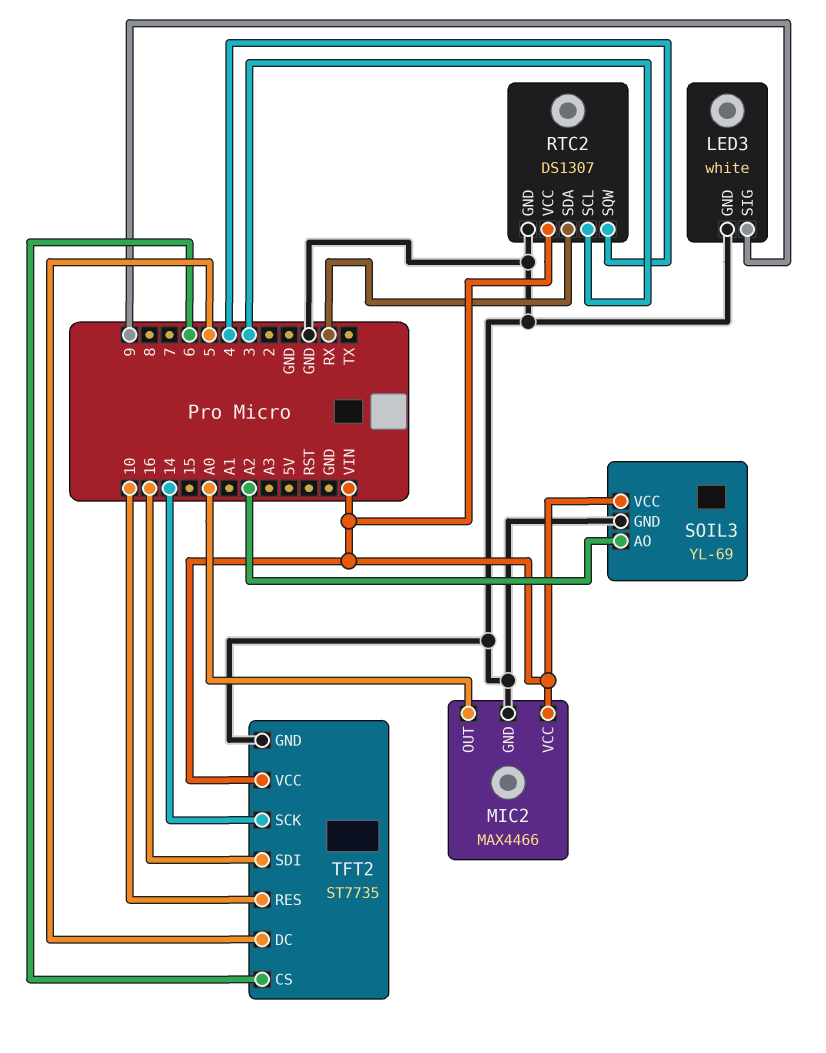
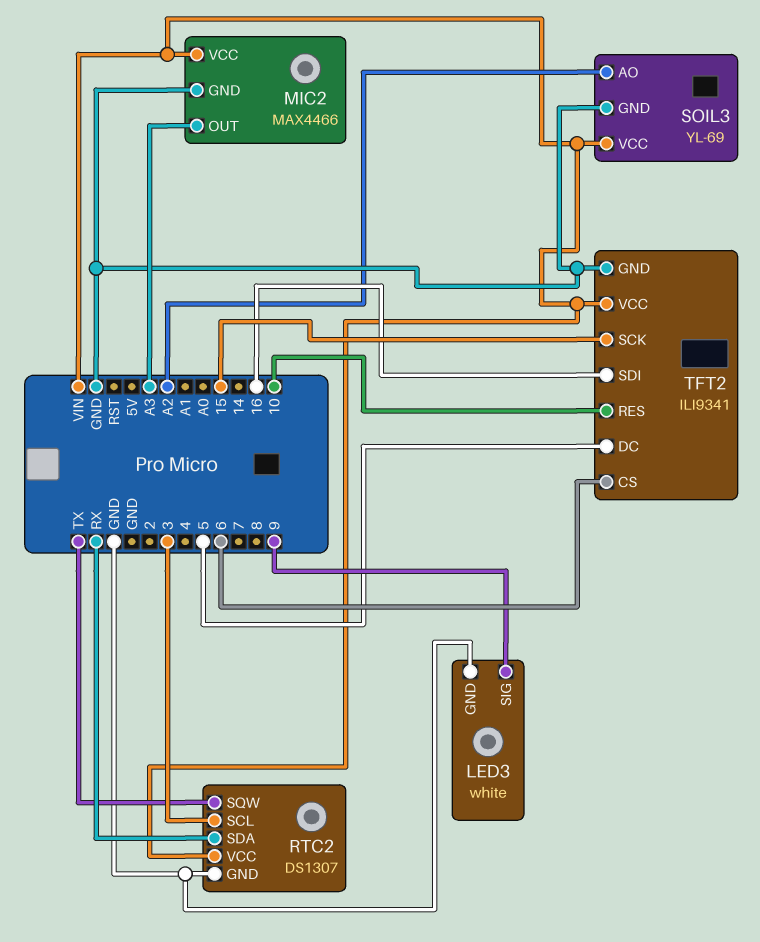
MIC2 pin OUT: A0 -> A3
RTC2 pin SQW: 4 -> TX
TFT2: ST7735 -> ILI9341
TFT2 pin SCK: 14 -> 15

